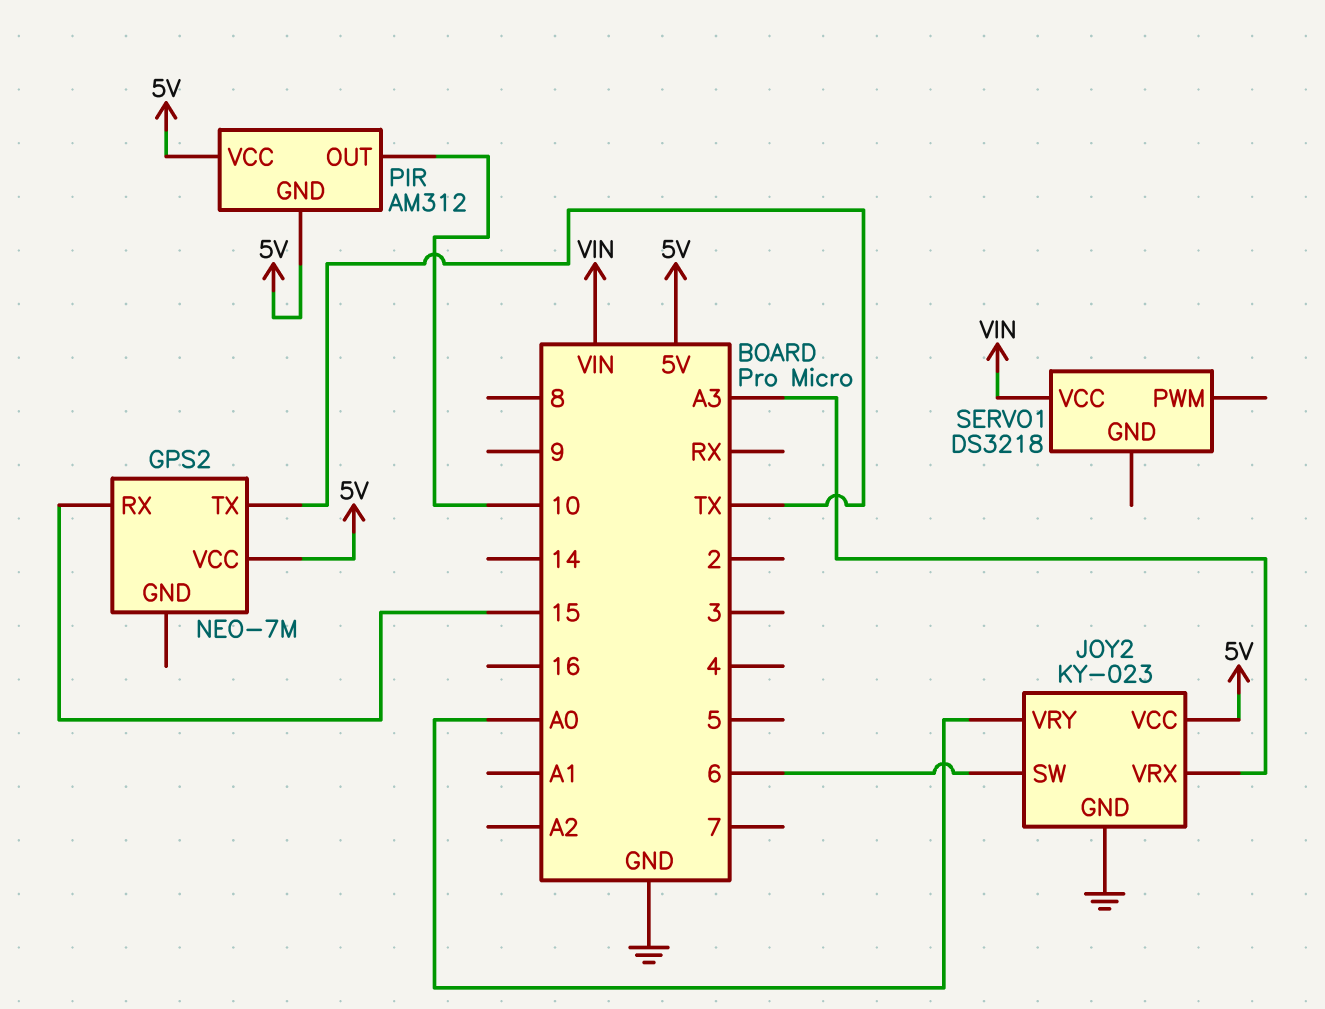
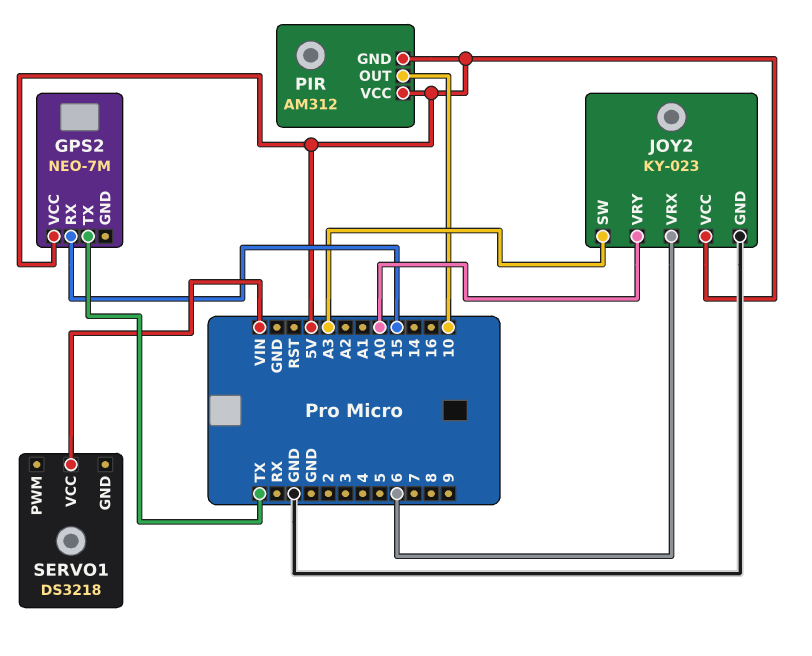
JOY2 pin SW: 6 -> A3
JOY2 pin VRX: A3 -> 6

